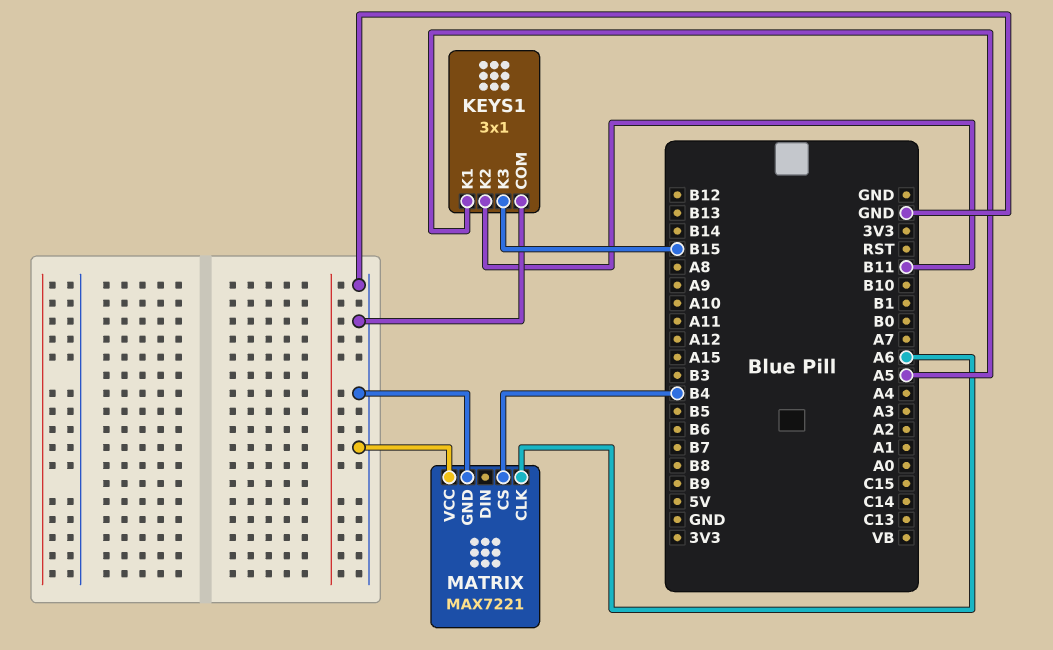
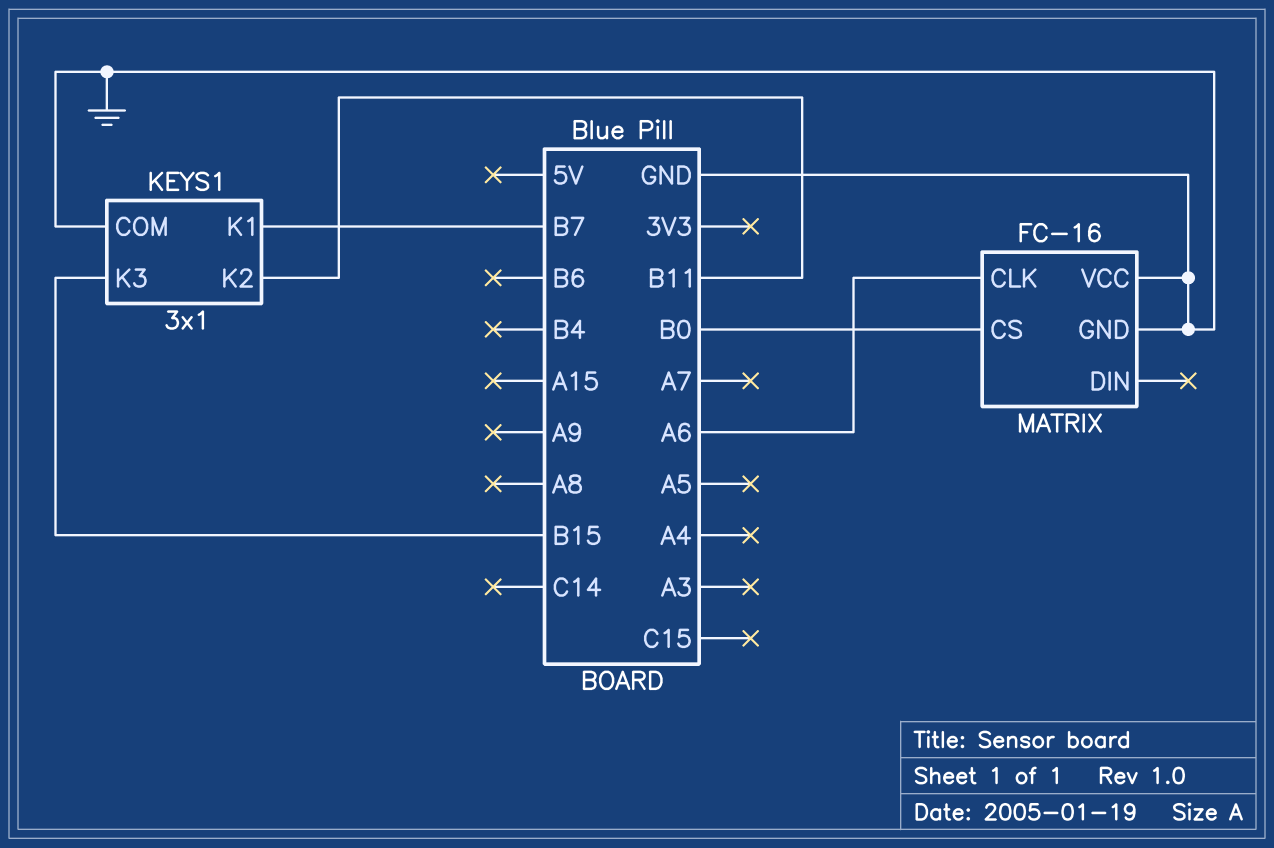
KEYS1 pin K1: A5 -> B7
MATRIX: MAX7221 -> FC-16
MATRIX pin CS: B4 -> B0

